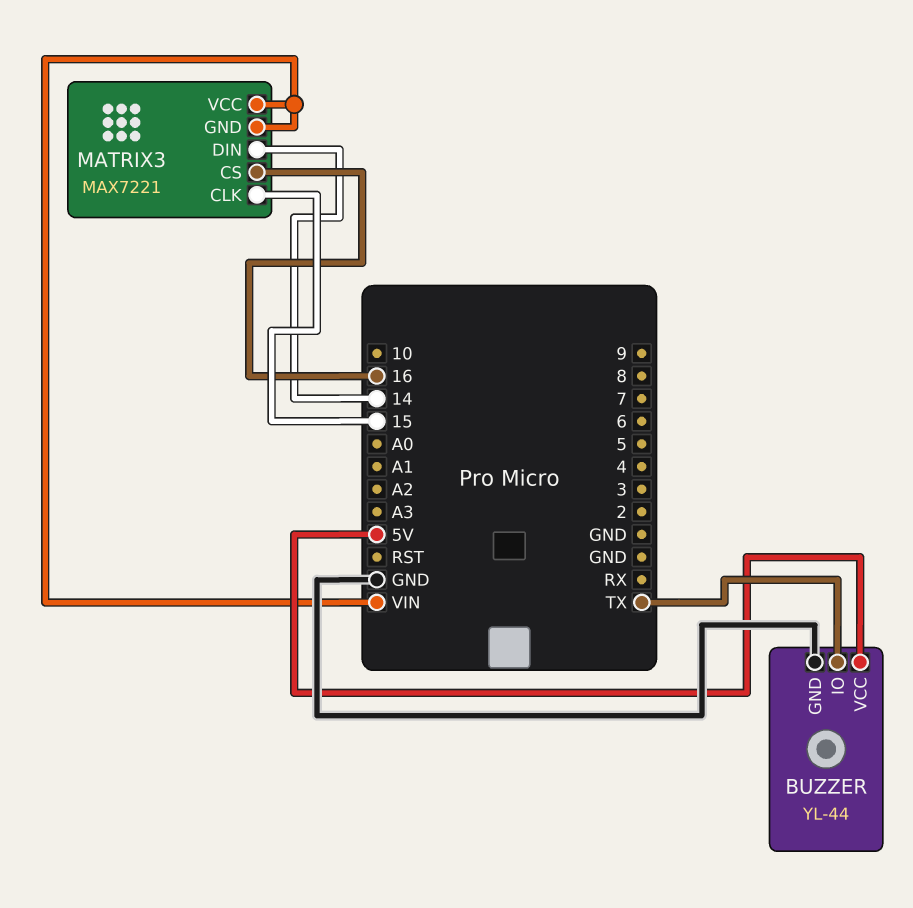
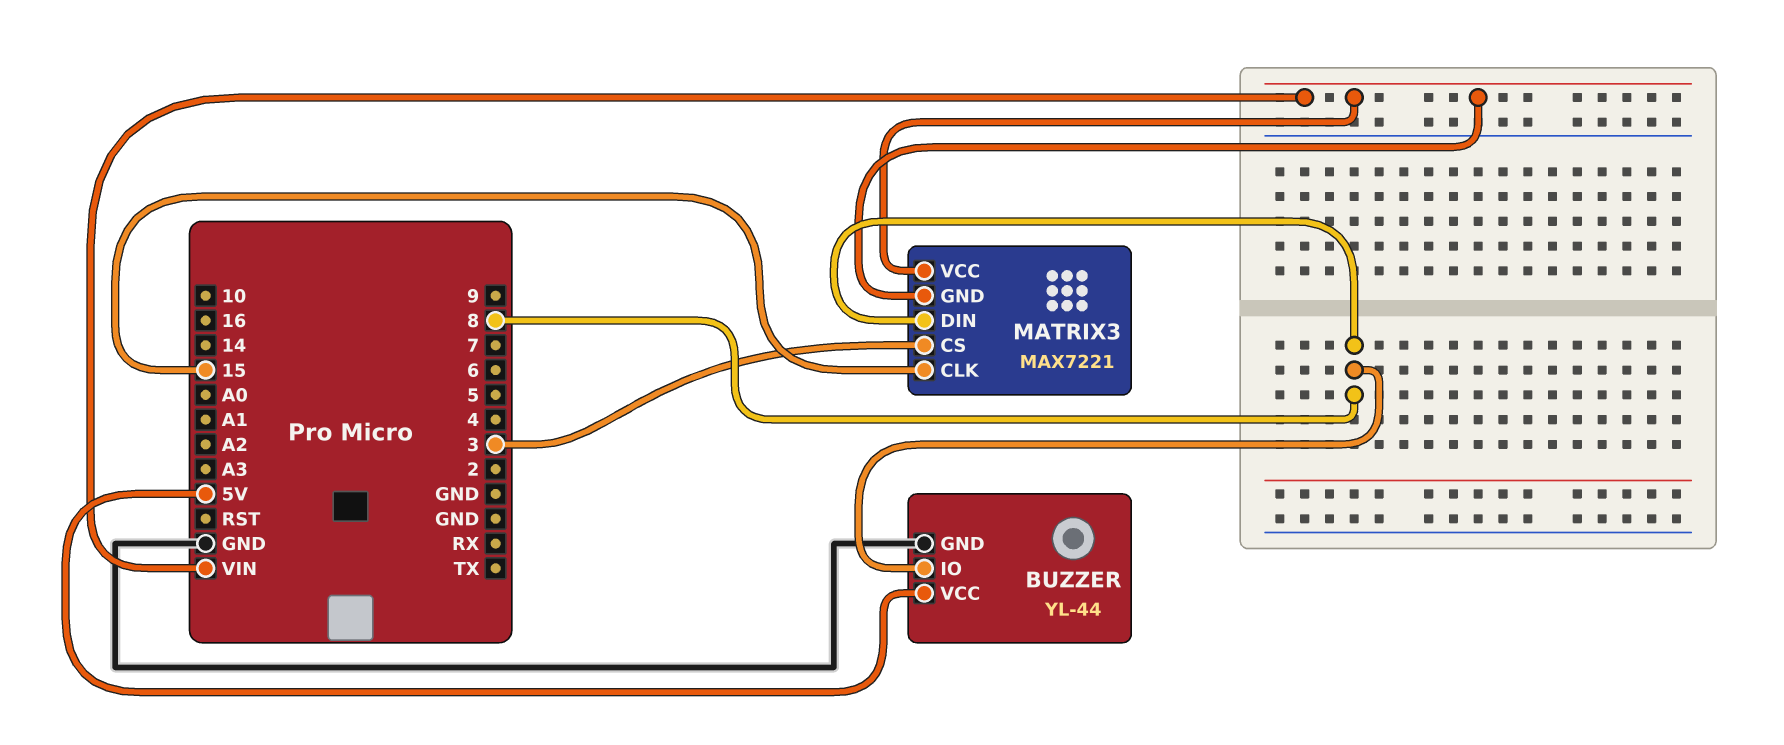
BUZZER pin IO: TX -> 8
MATRIX3 pin CS: 16 -> 3
MATRIX3 pin DIN: 14 -> 8

